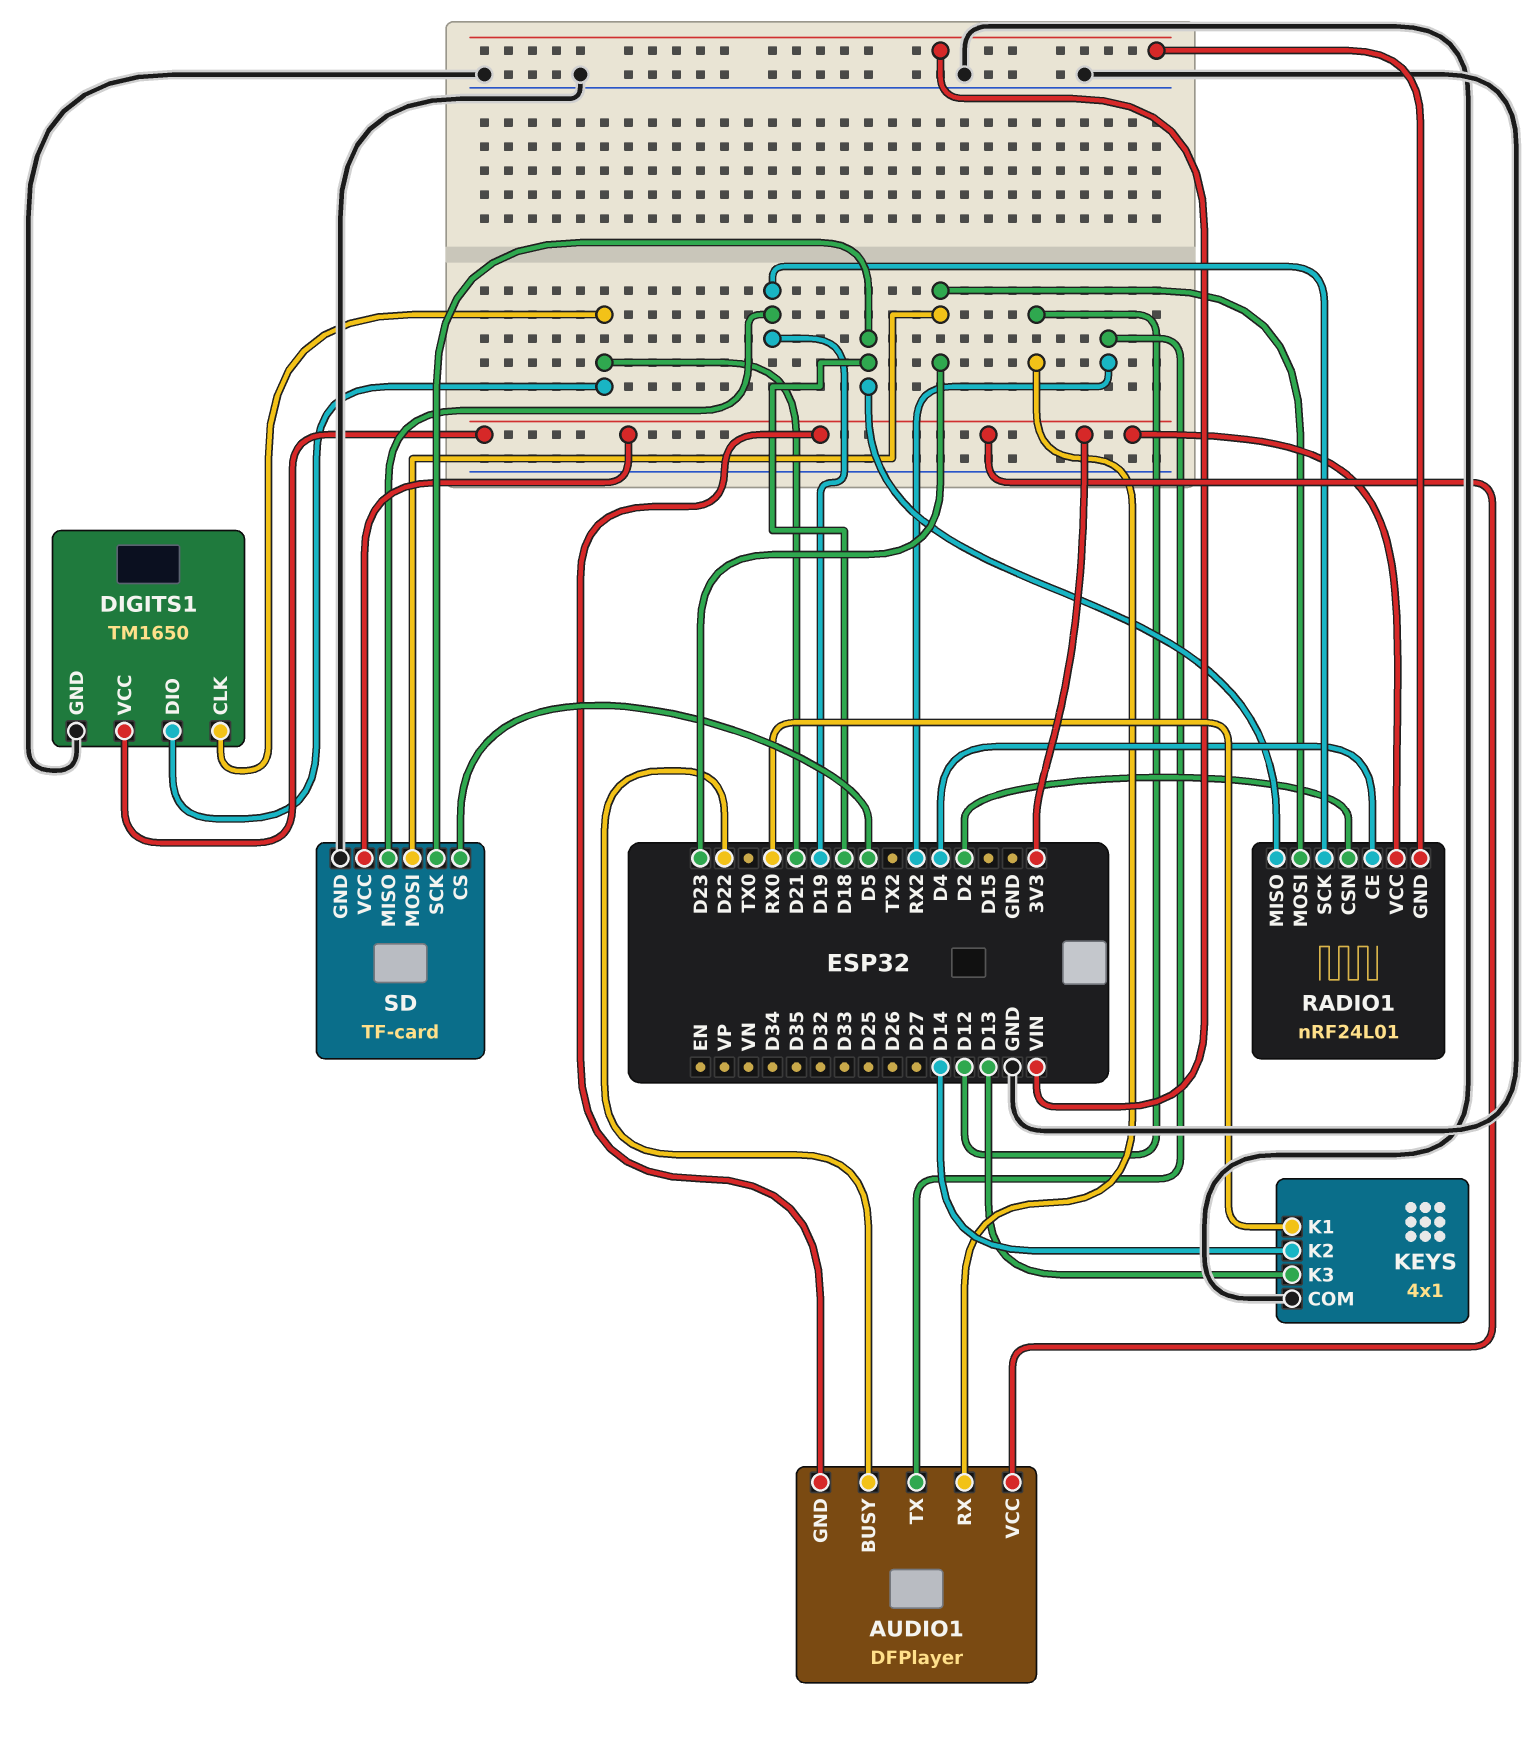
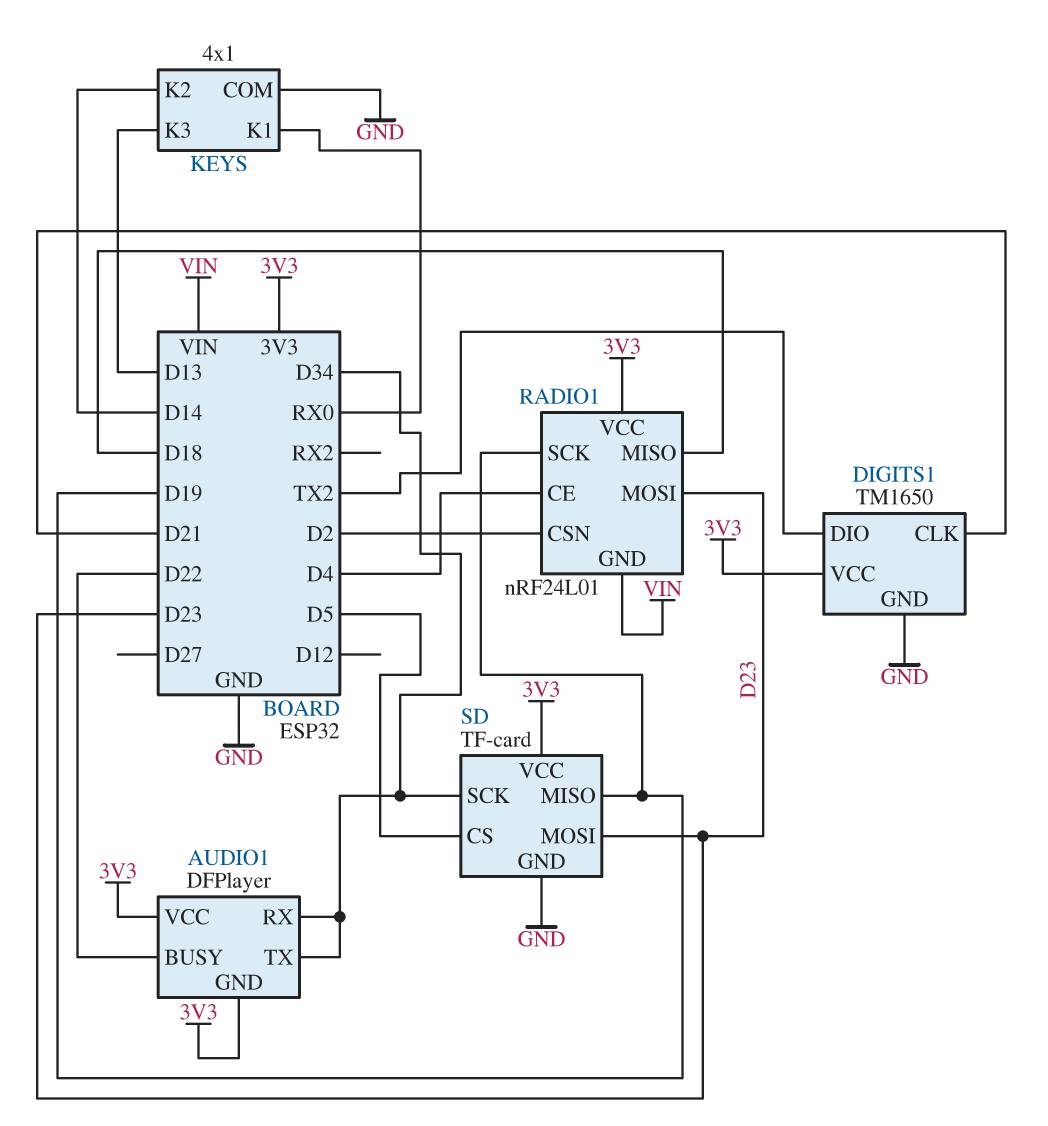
AUDIO1 pin RX: D12 -> D34
AUDIO1 pin TX: RX2 -> D34
DIGITS1 pin DIO: D21 -> TX2
SD pin SCK: D18 -> D34

